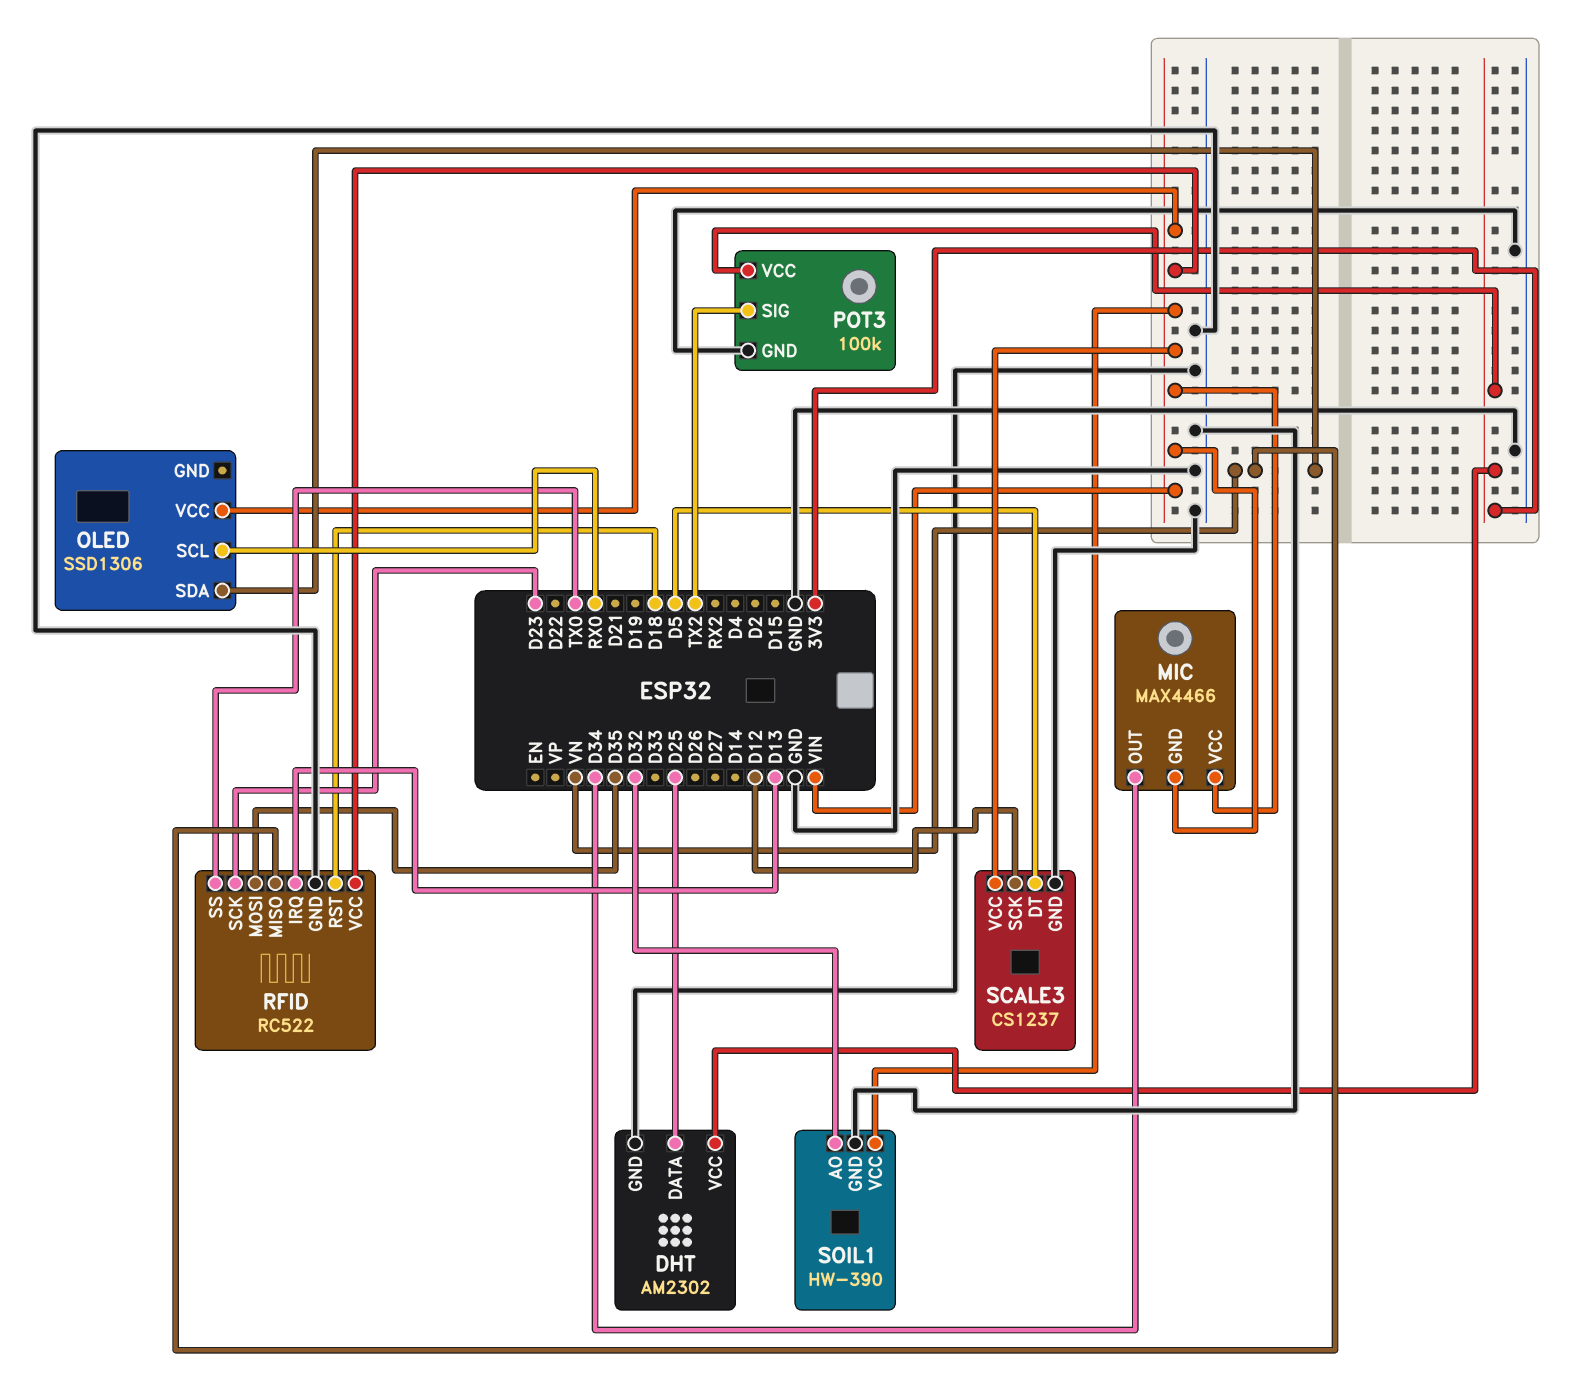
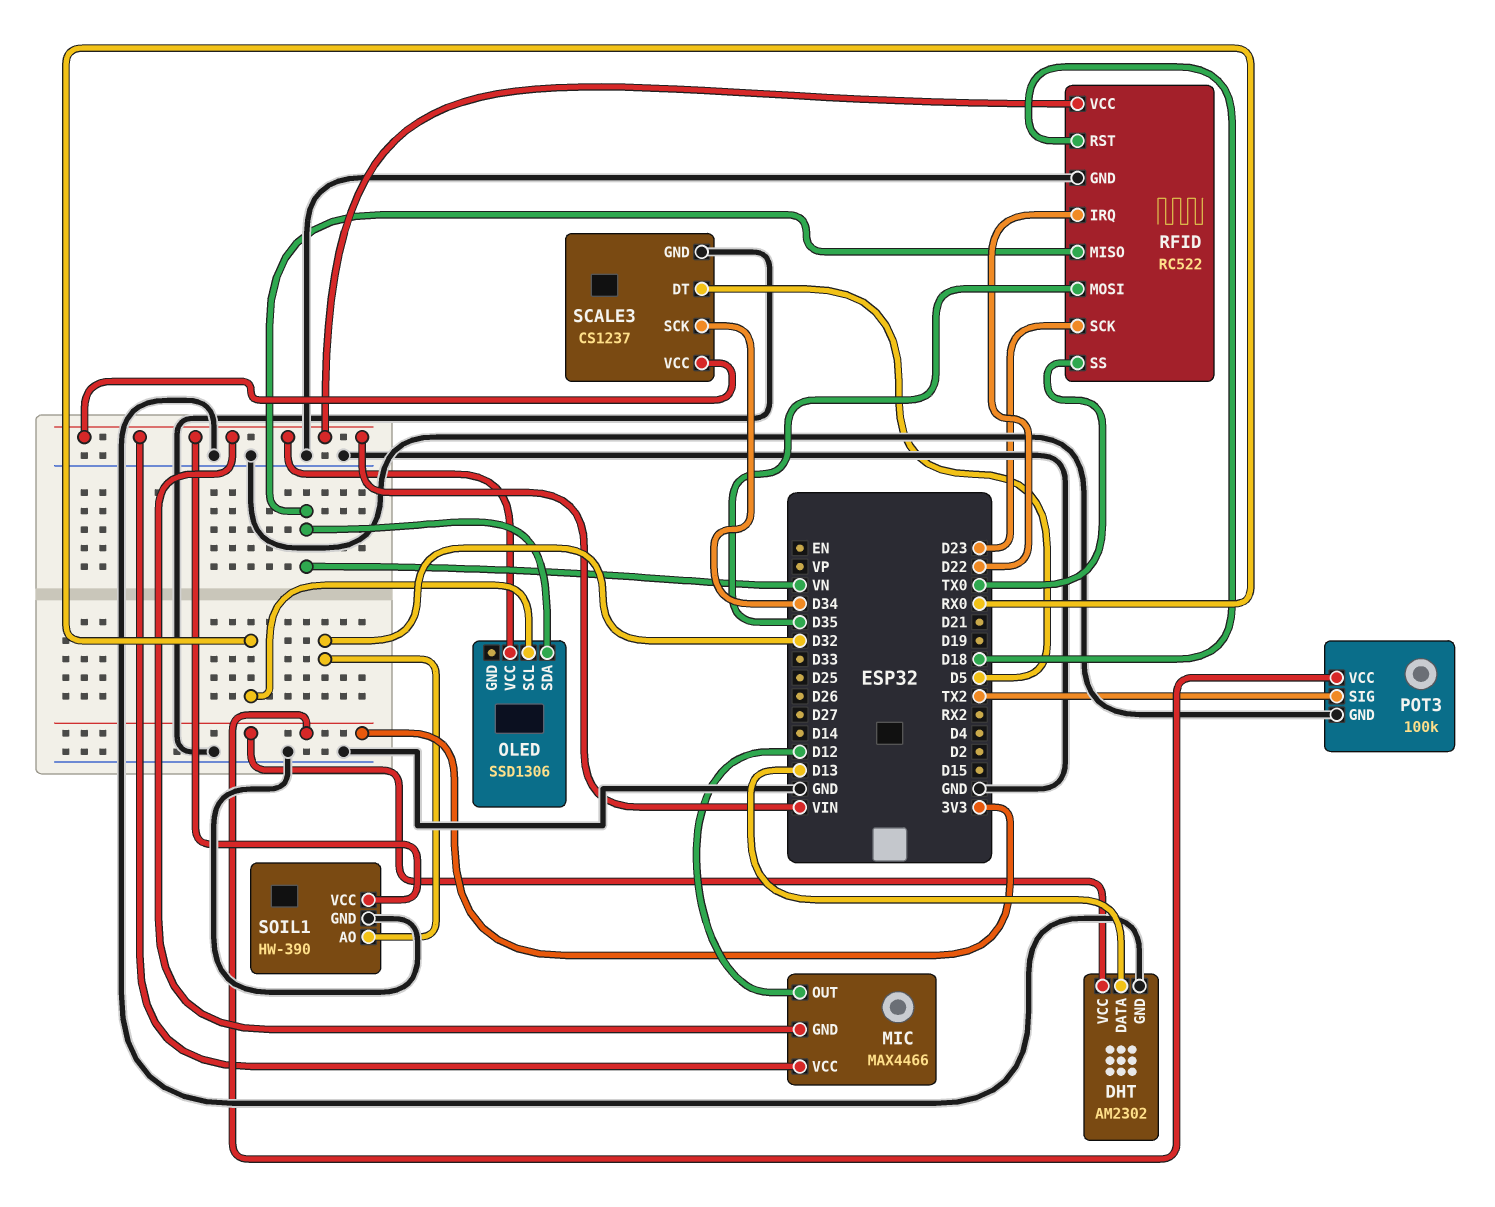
DHT pin DATA: D25 -> D13
MIC pin OUT: D34 -> D12
RFID pin IRQ: D13 -> D22
SCALE3 pin SCK: D12 -> D34

